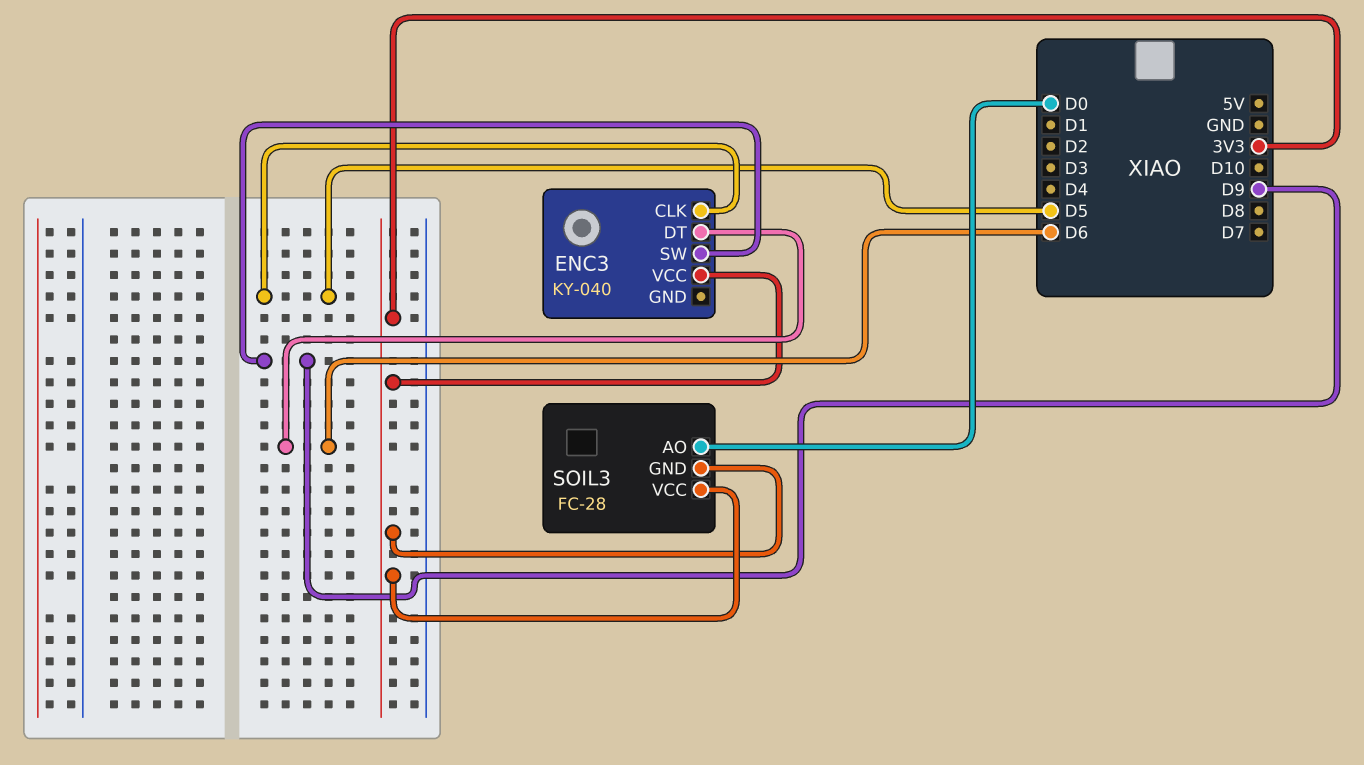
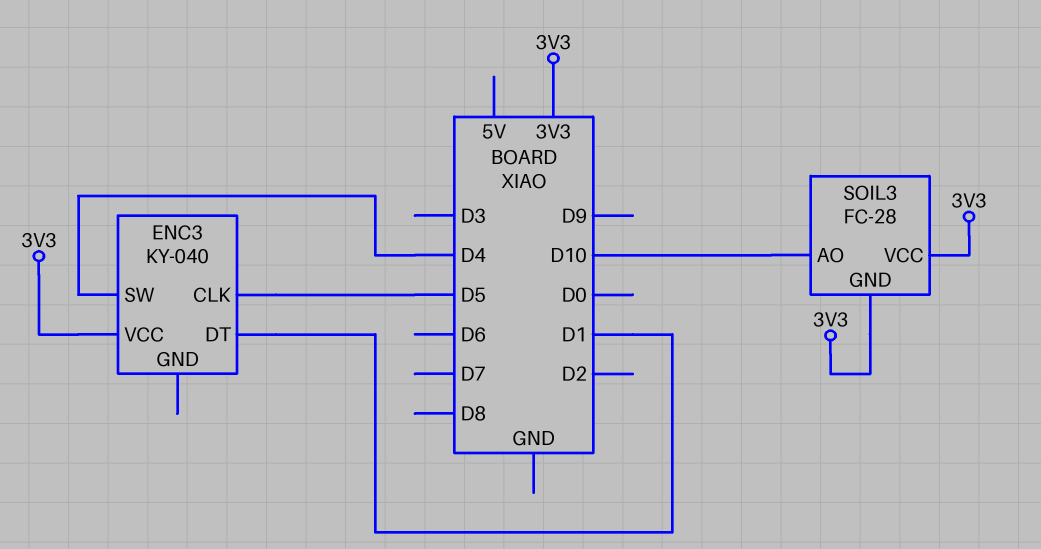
ENC3 pin DT: D6 -> D1
ENC3 pin SW: D9 -> D4
SOIL3 pin AO: D0 -> D10

